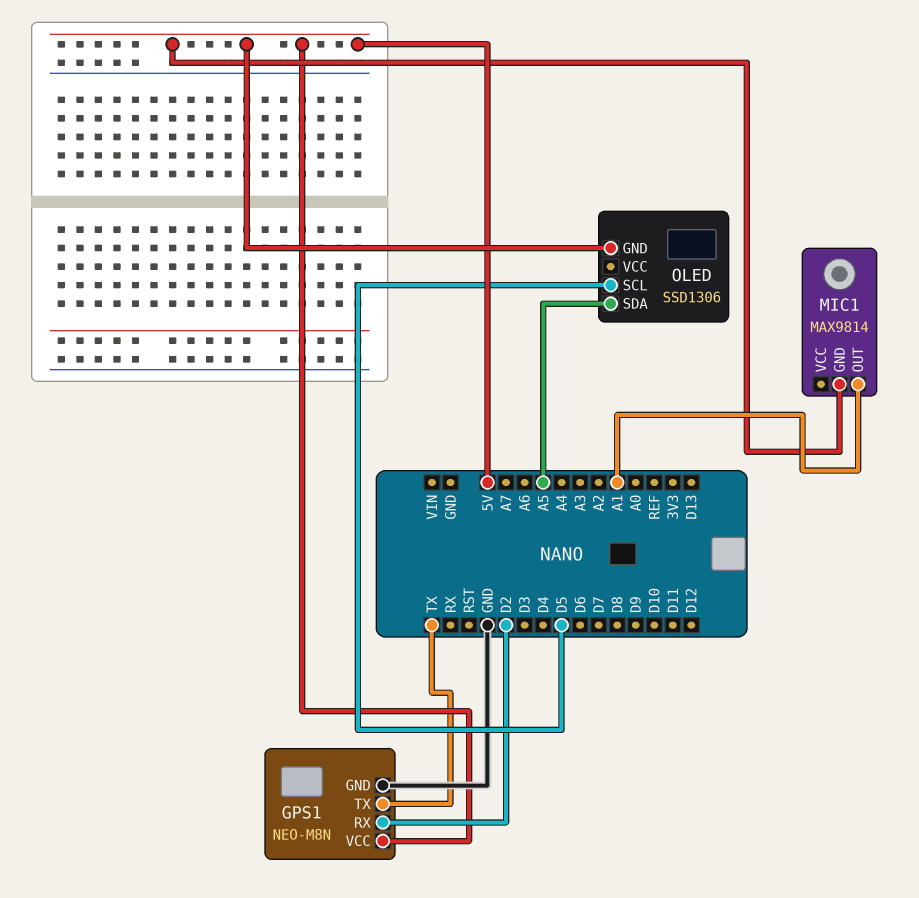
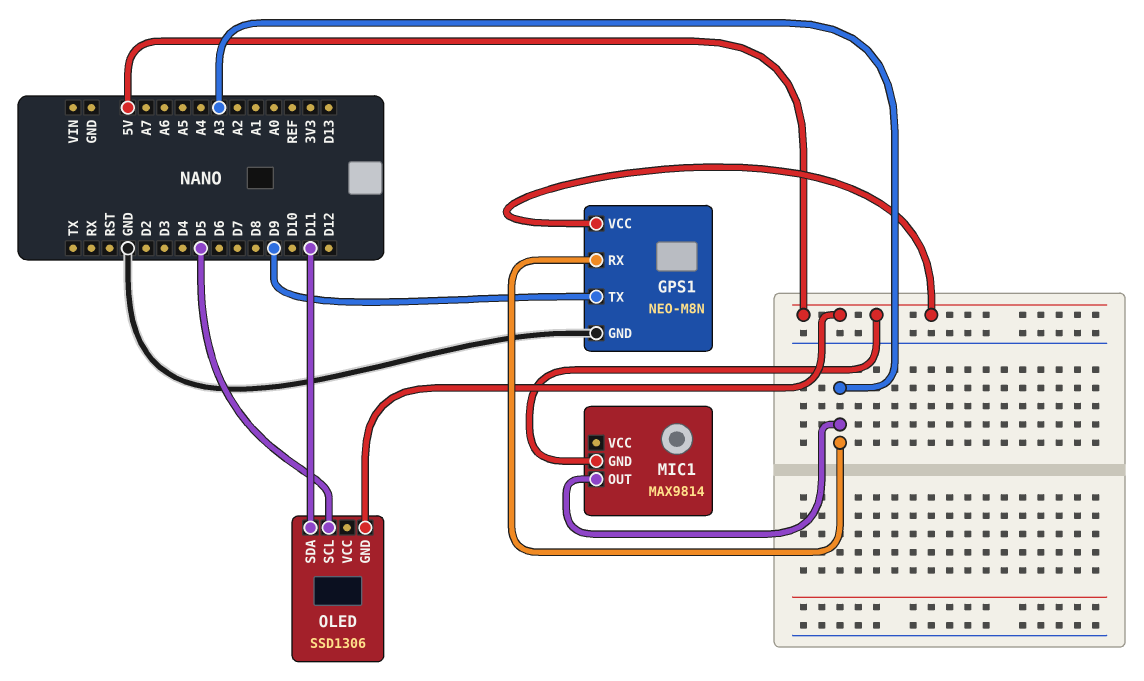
GPS1 pin RX: D2 -> A3
GPS1 pin TX: TX -> D9
MIC1 pin OUT: A1 -> A3
OLED pin SDA: A5 -> D11

